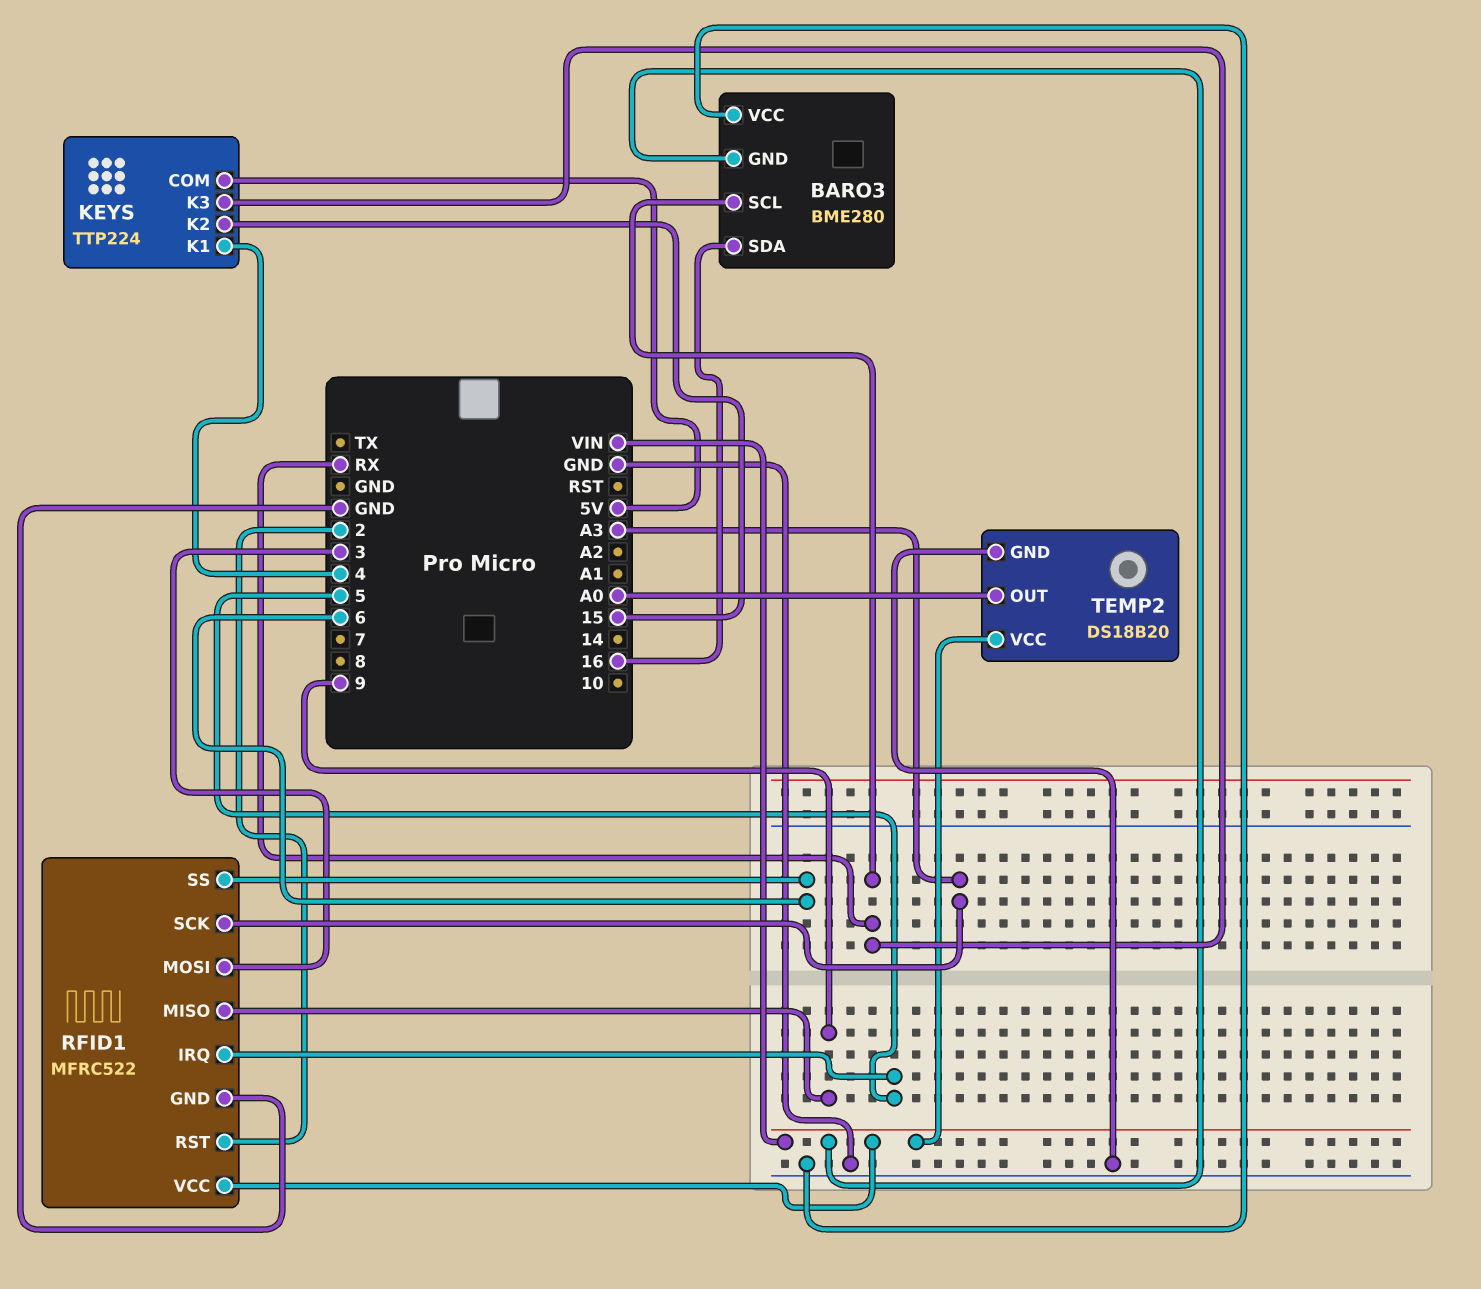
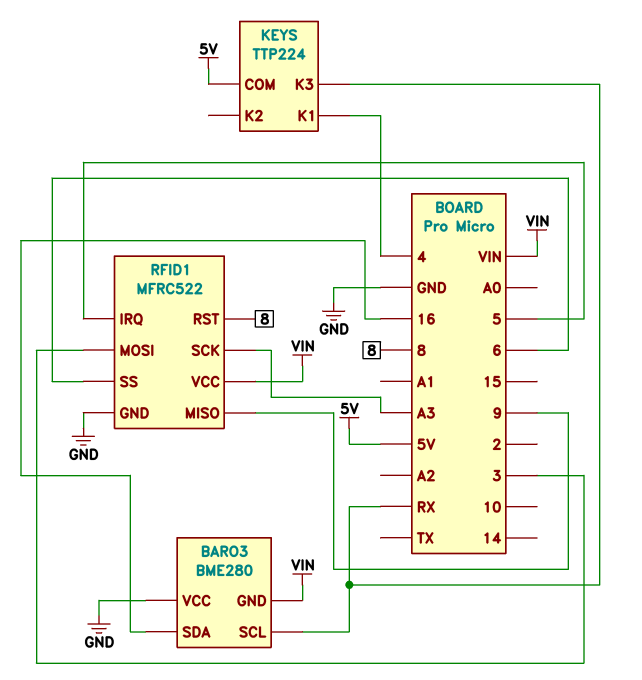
KEYS pin K2: 15 -> none
RFID1 pin RST: 2 -> 8
TEMP2: DS18B20 -> none
TEMP2 pin GND: GND -> none
TEMP2 pin OUT: A0 -> none
TEMP2 pin VCC: VIN -> none

